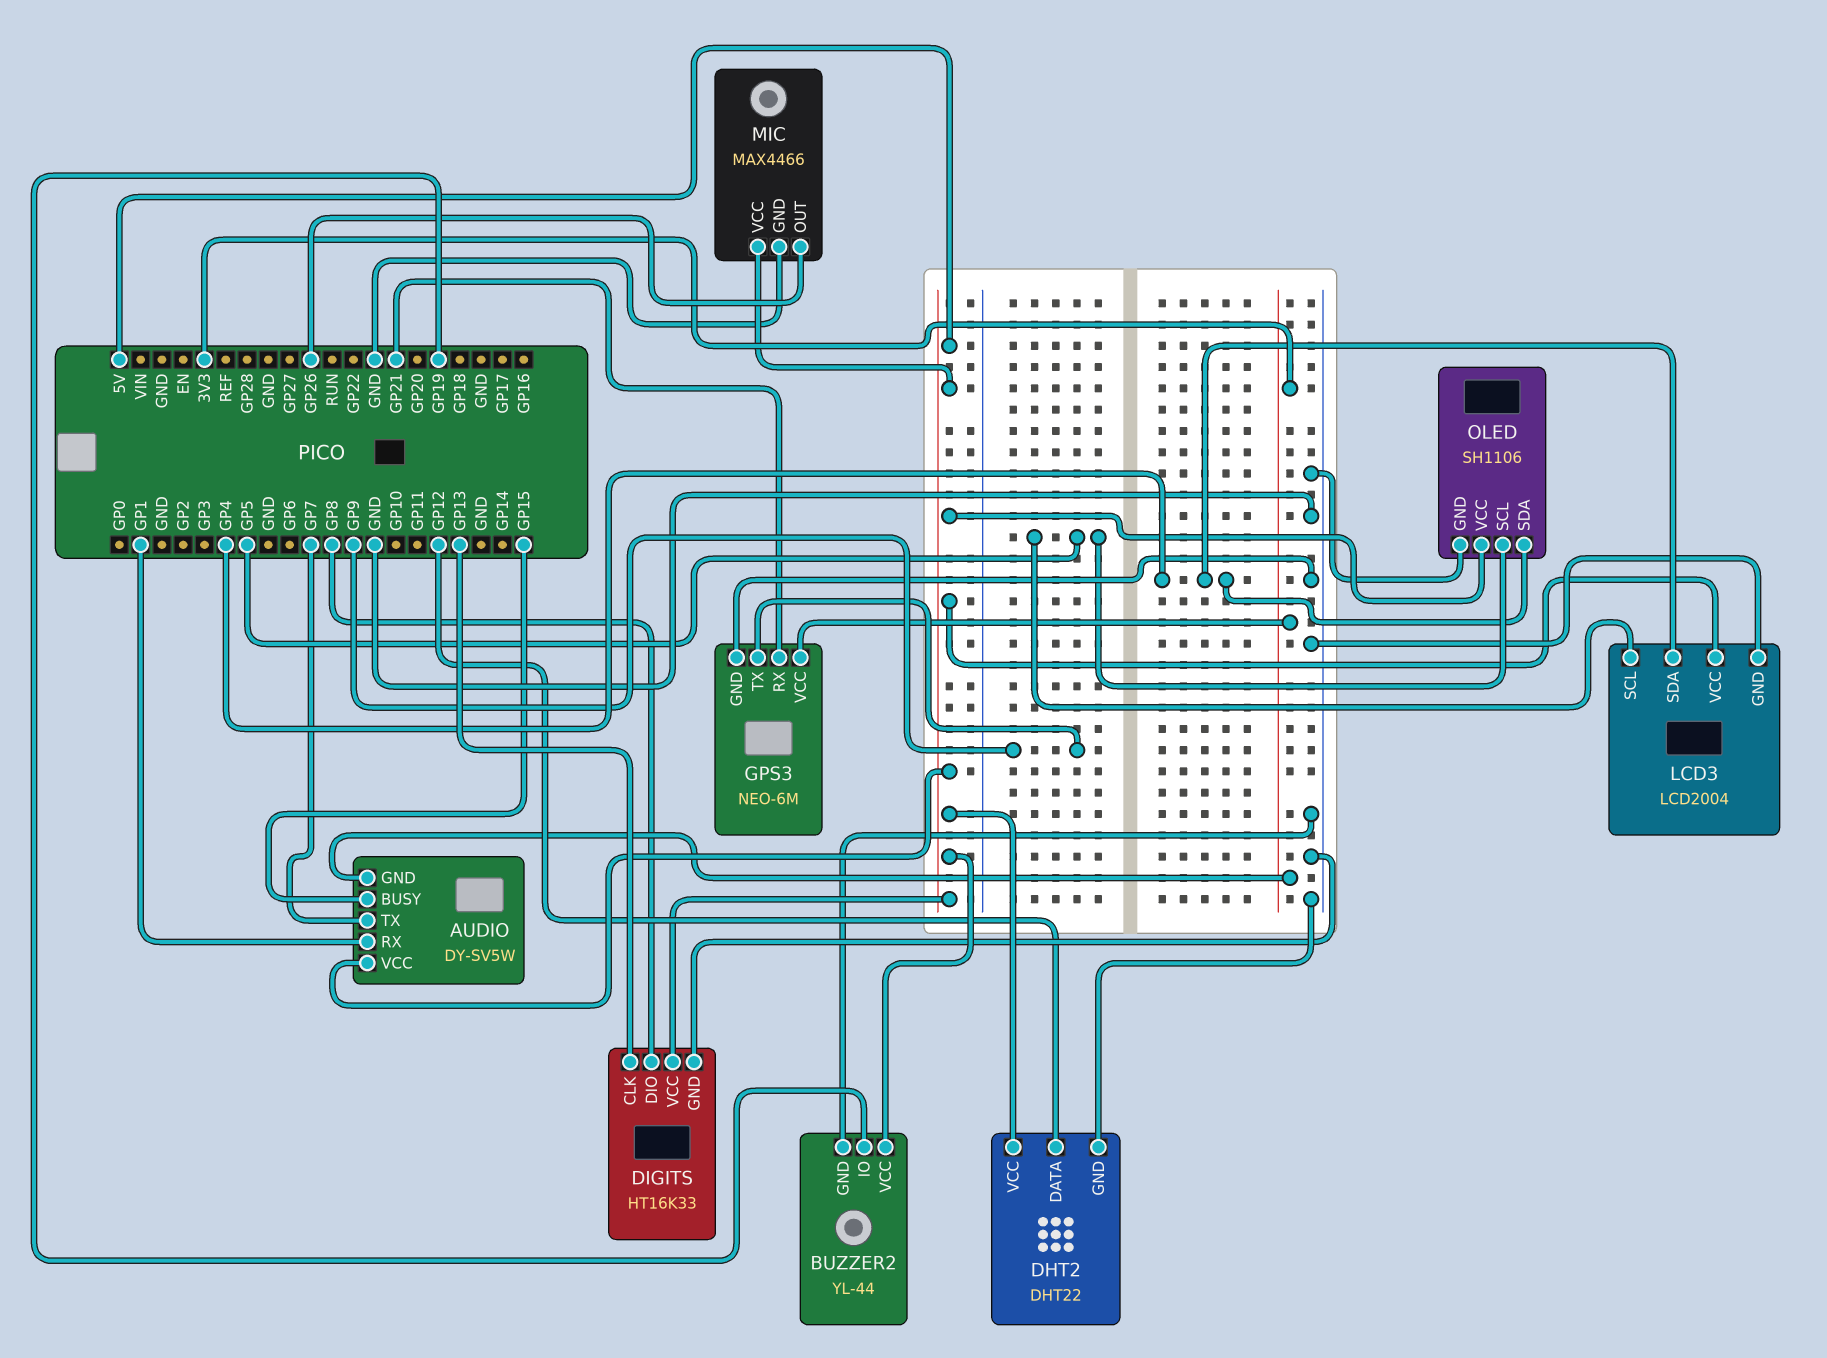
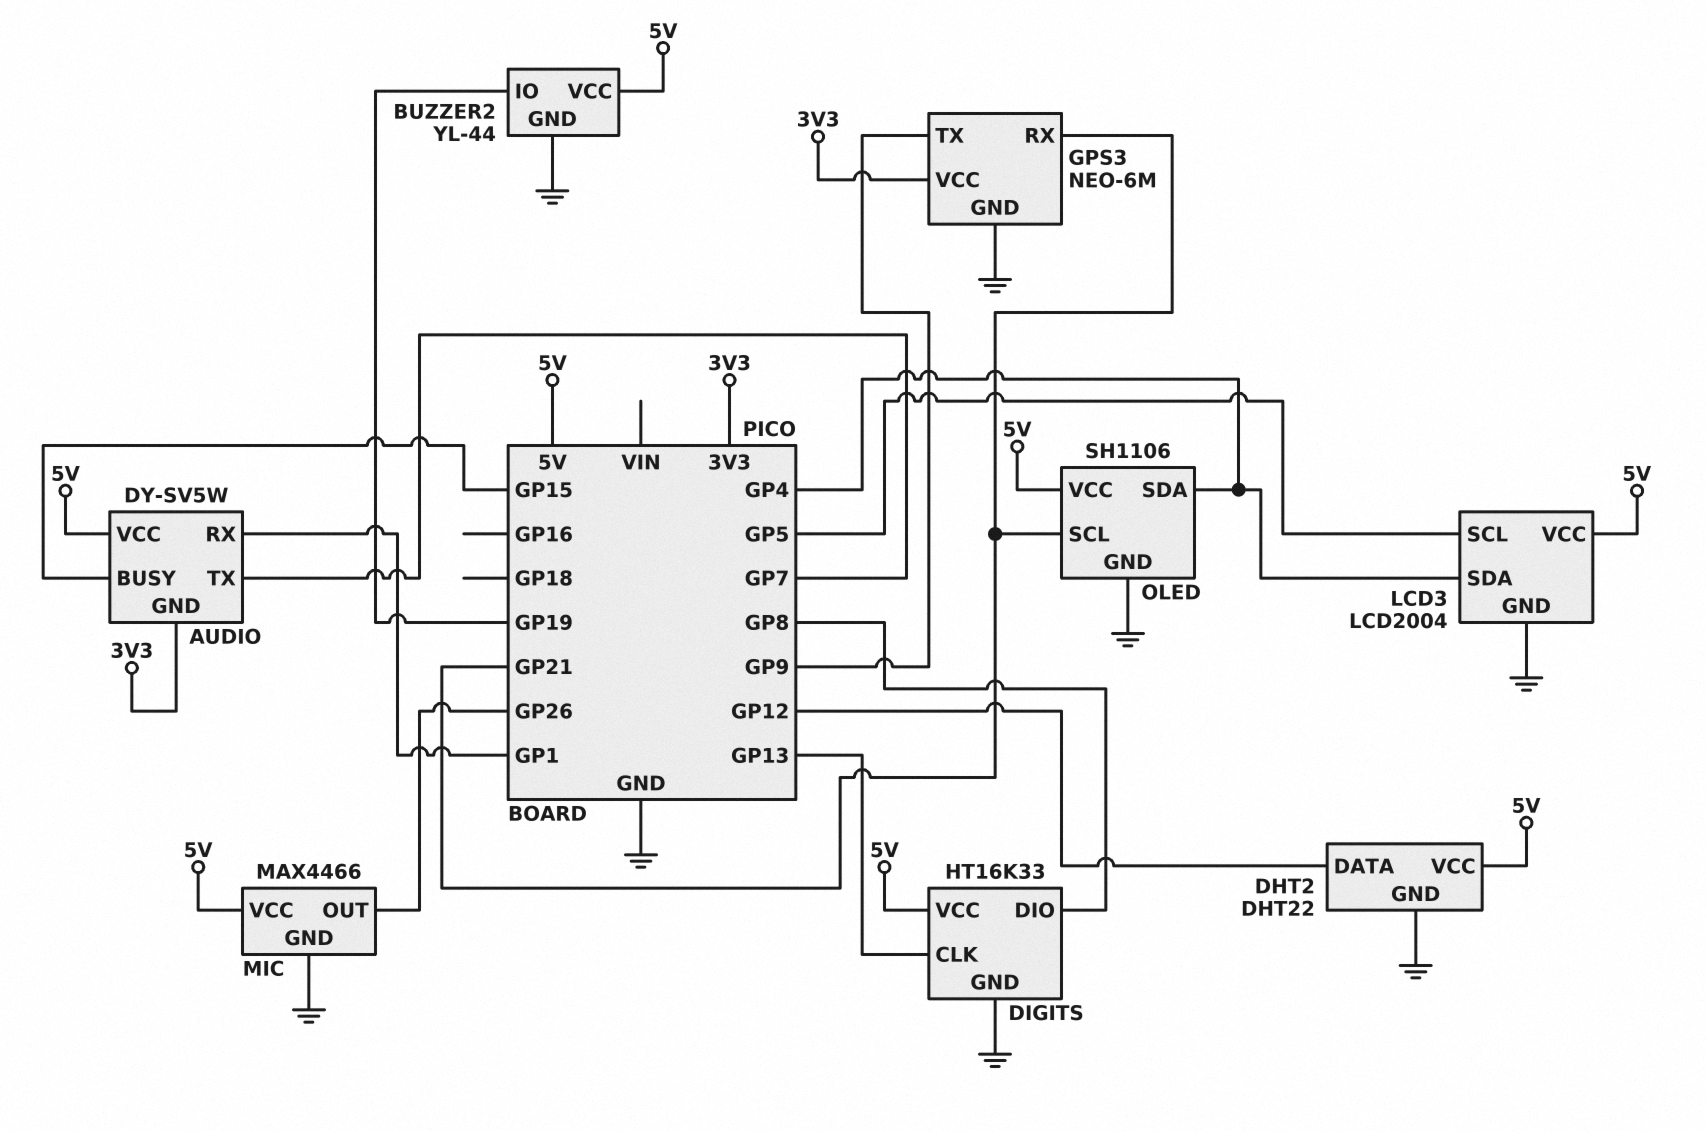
OLED pin SCL: GP5 -> GP21

